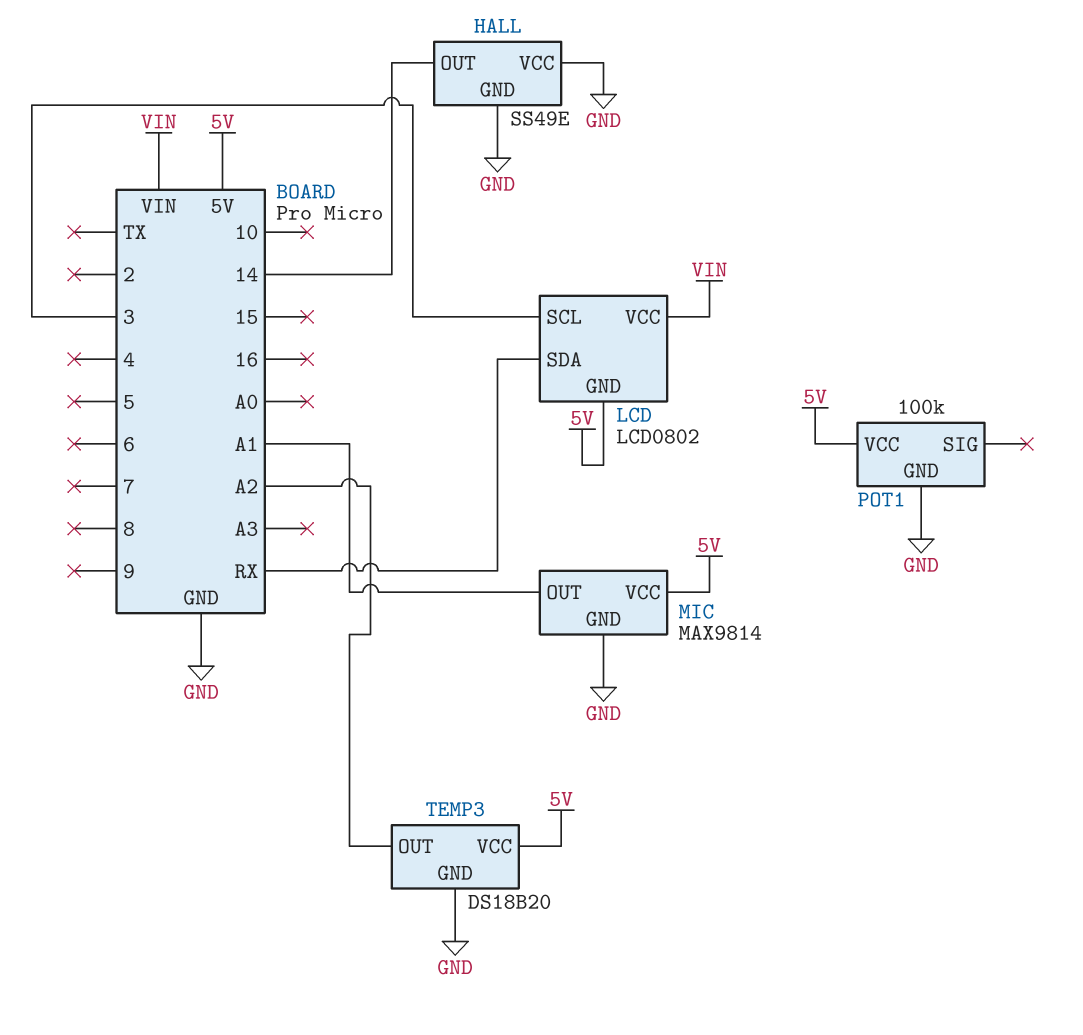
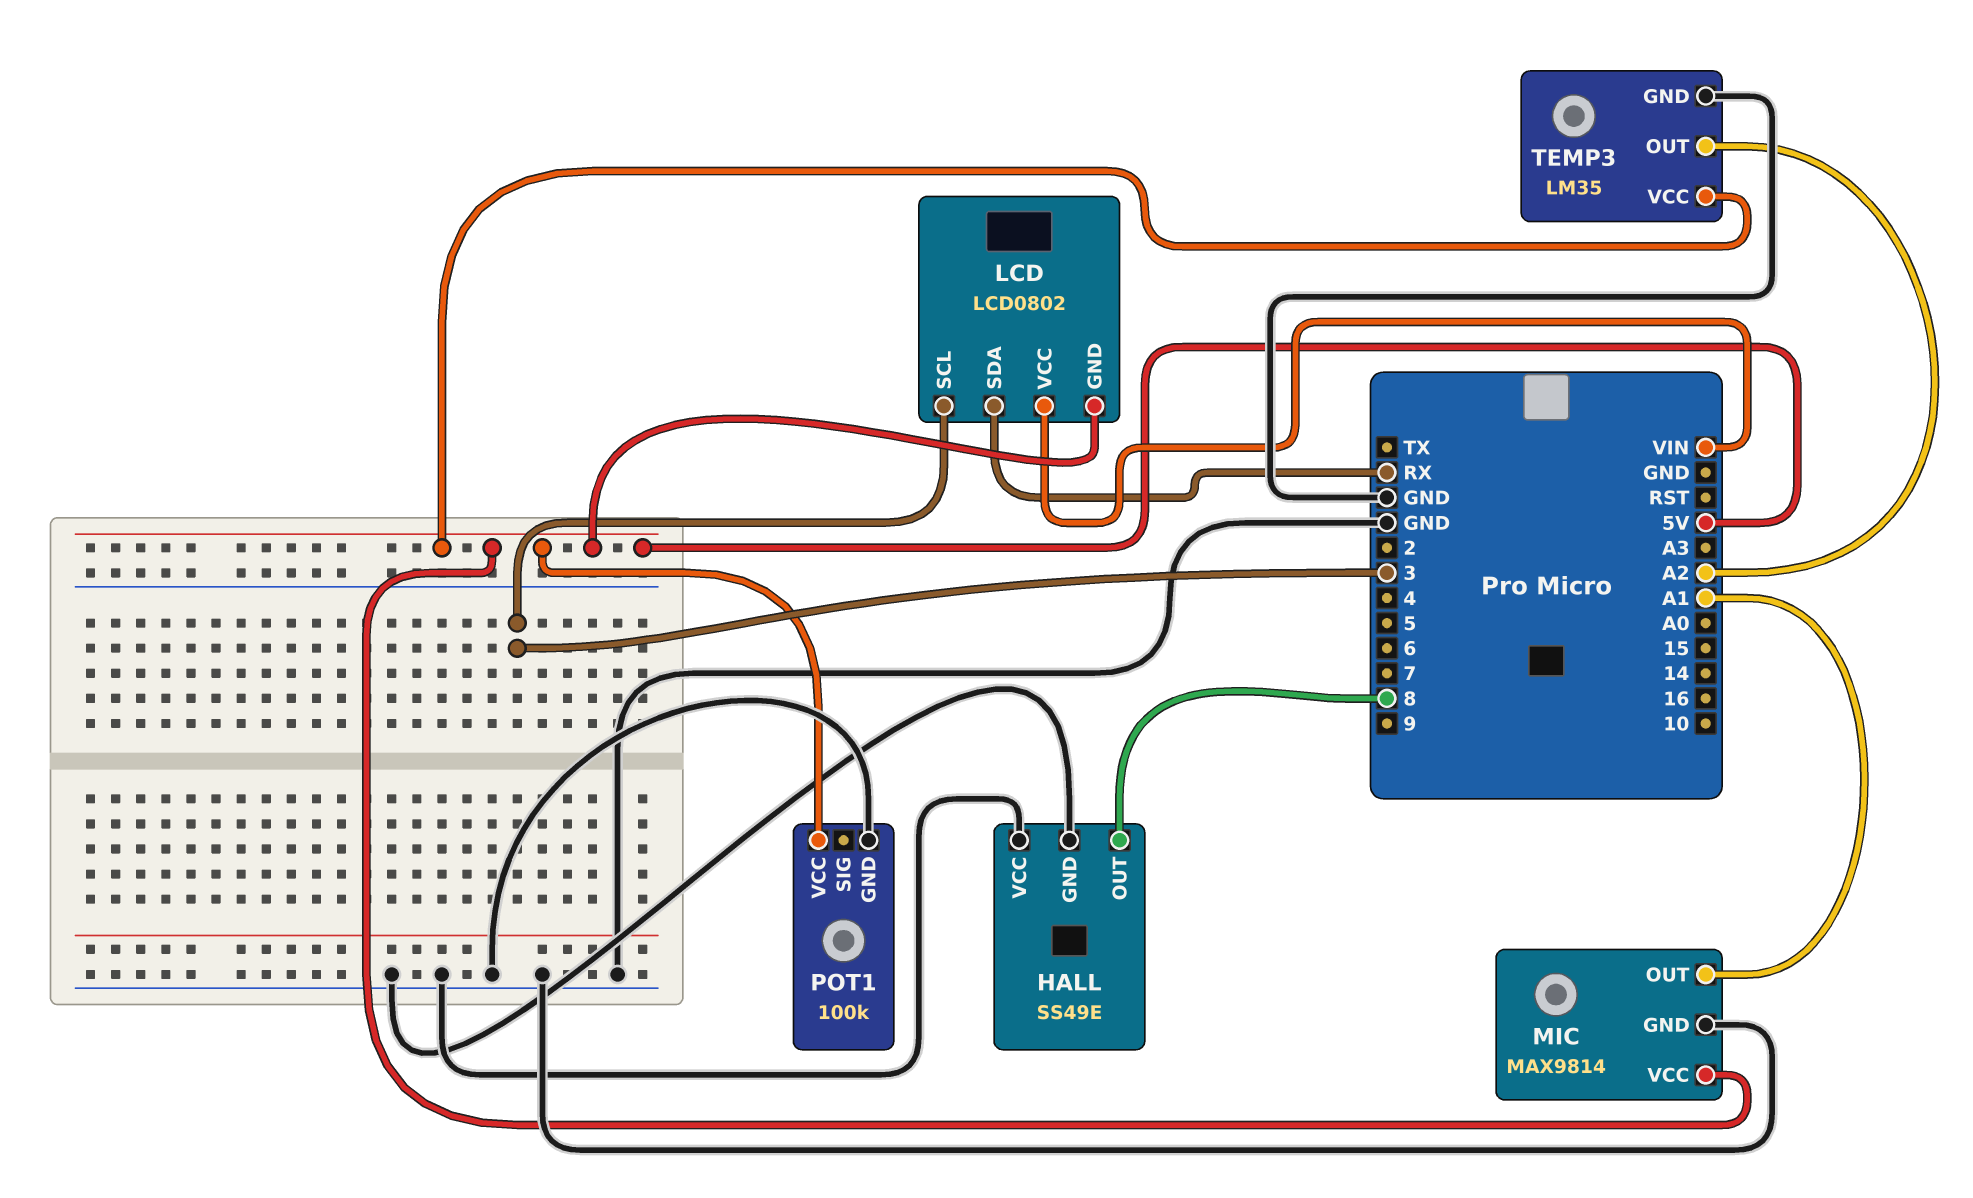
HALL pin OUT: 14 -> 8
TEMP3: DS18B20 -> LM35

